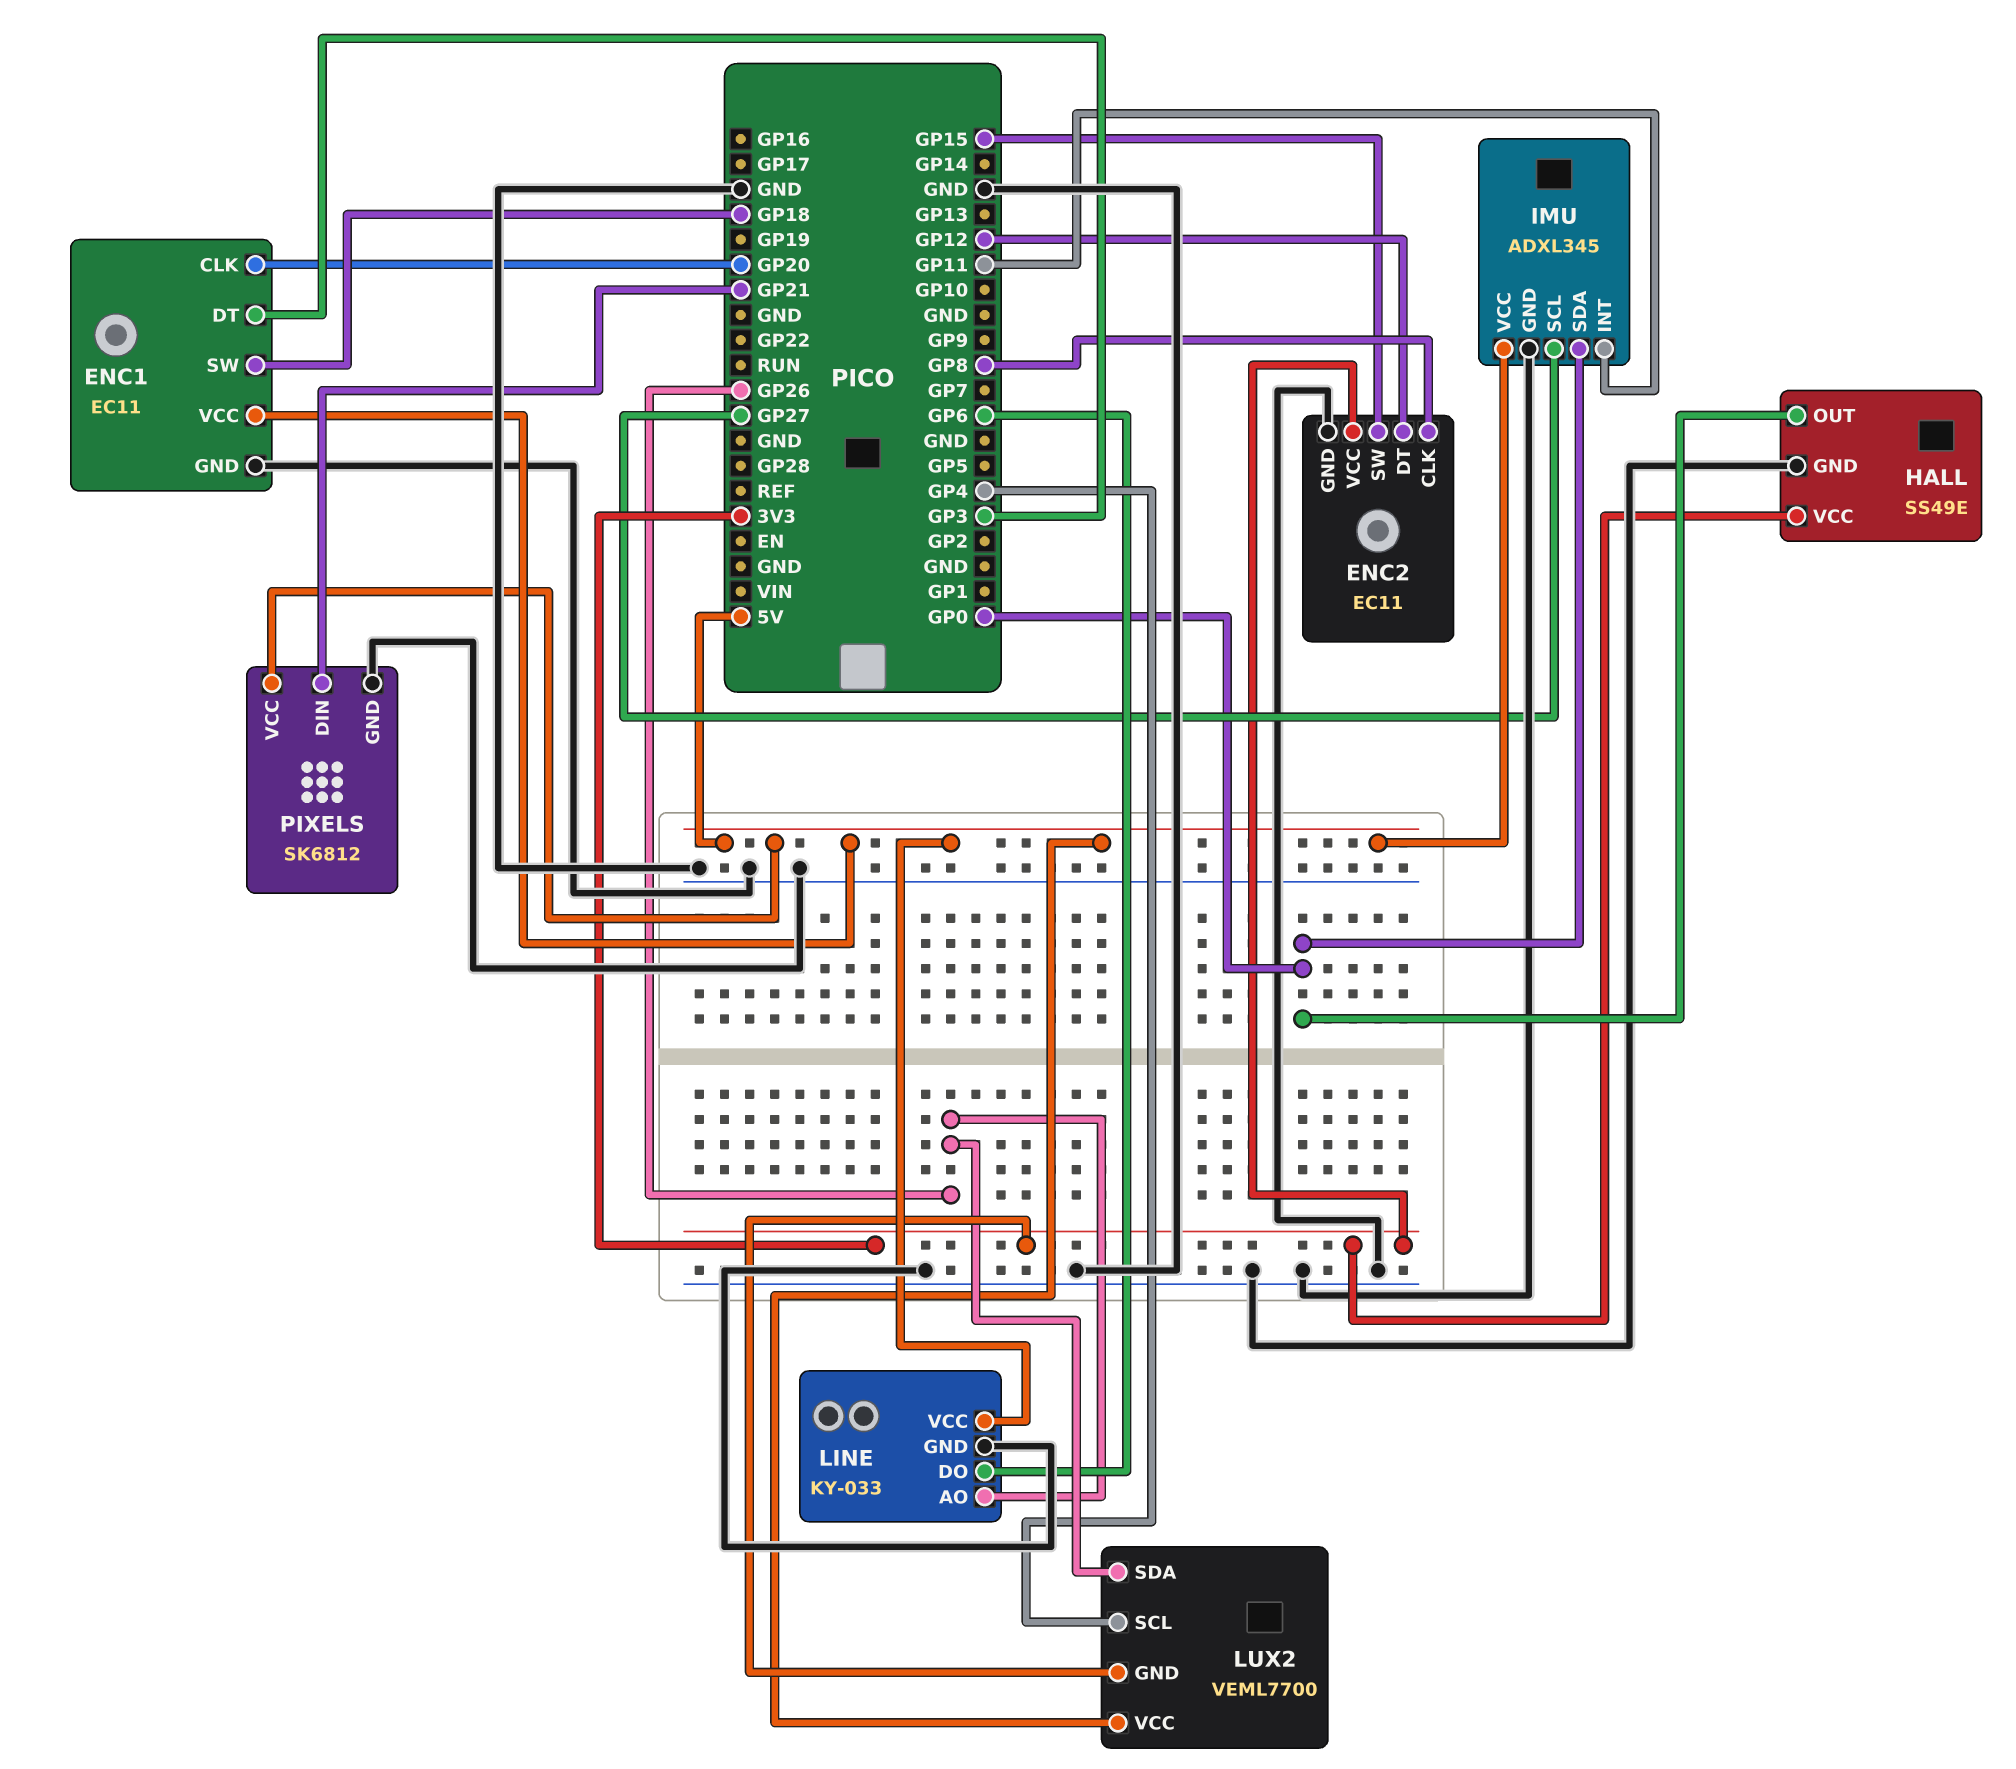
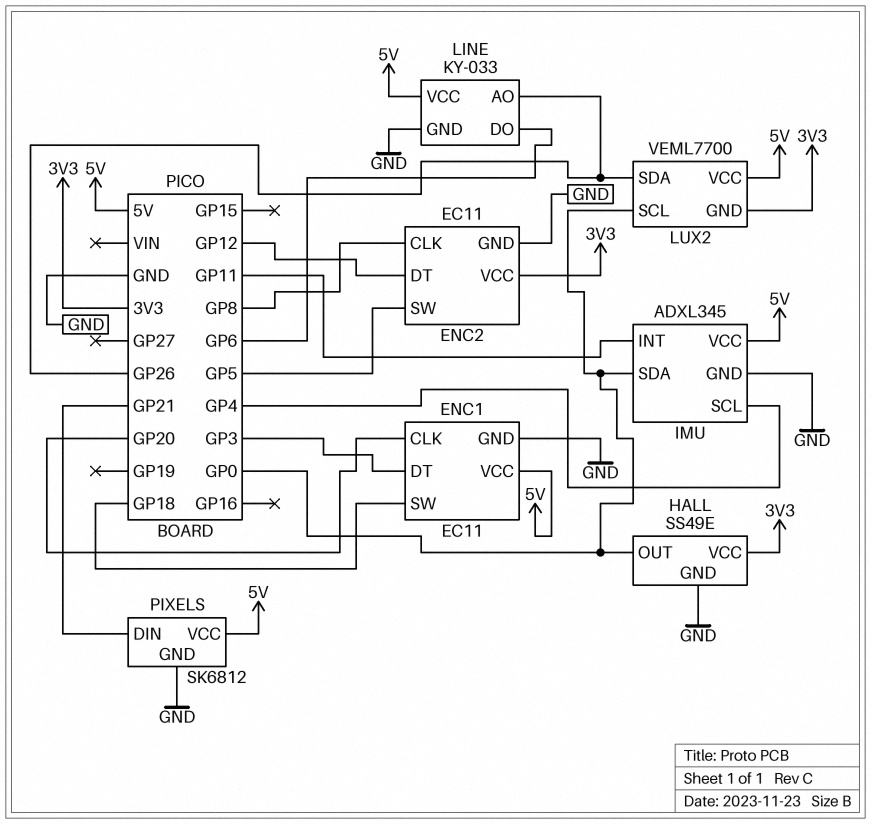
ENC2 pin SW: GP15 -> GP5
IMU pin SCL: GP27 -> GP4
LUX2 pin SCL: GP4 -> GP0

